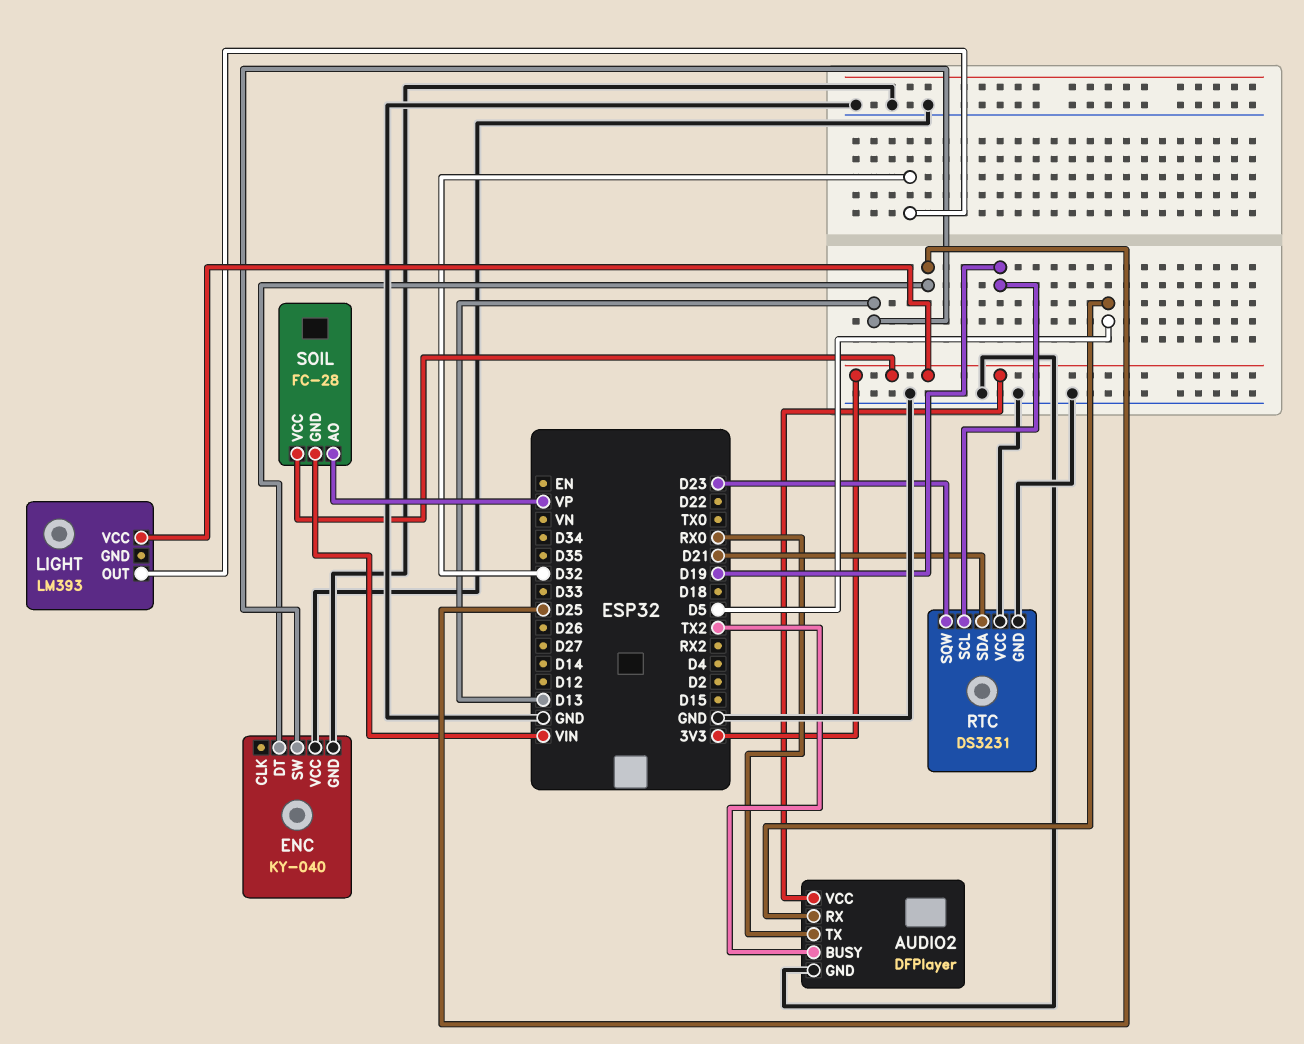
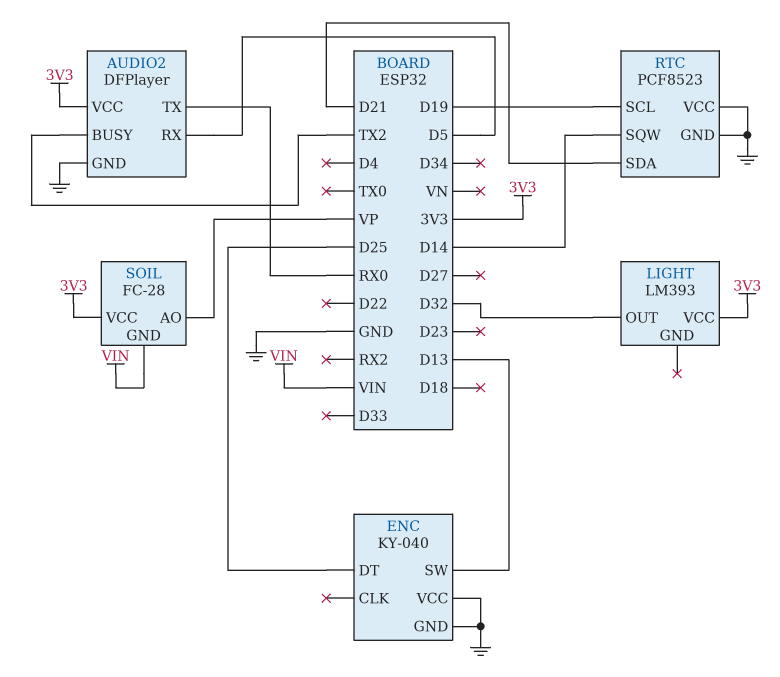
RTC: DS3231 -> PCF8523
RTC pin SQW: D23 -> D14

